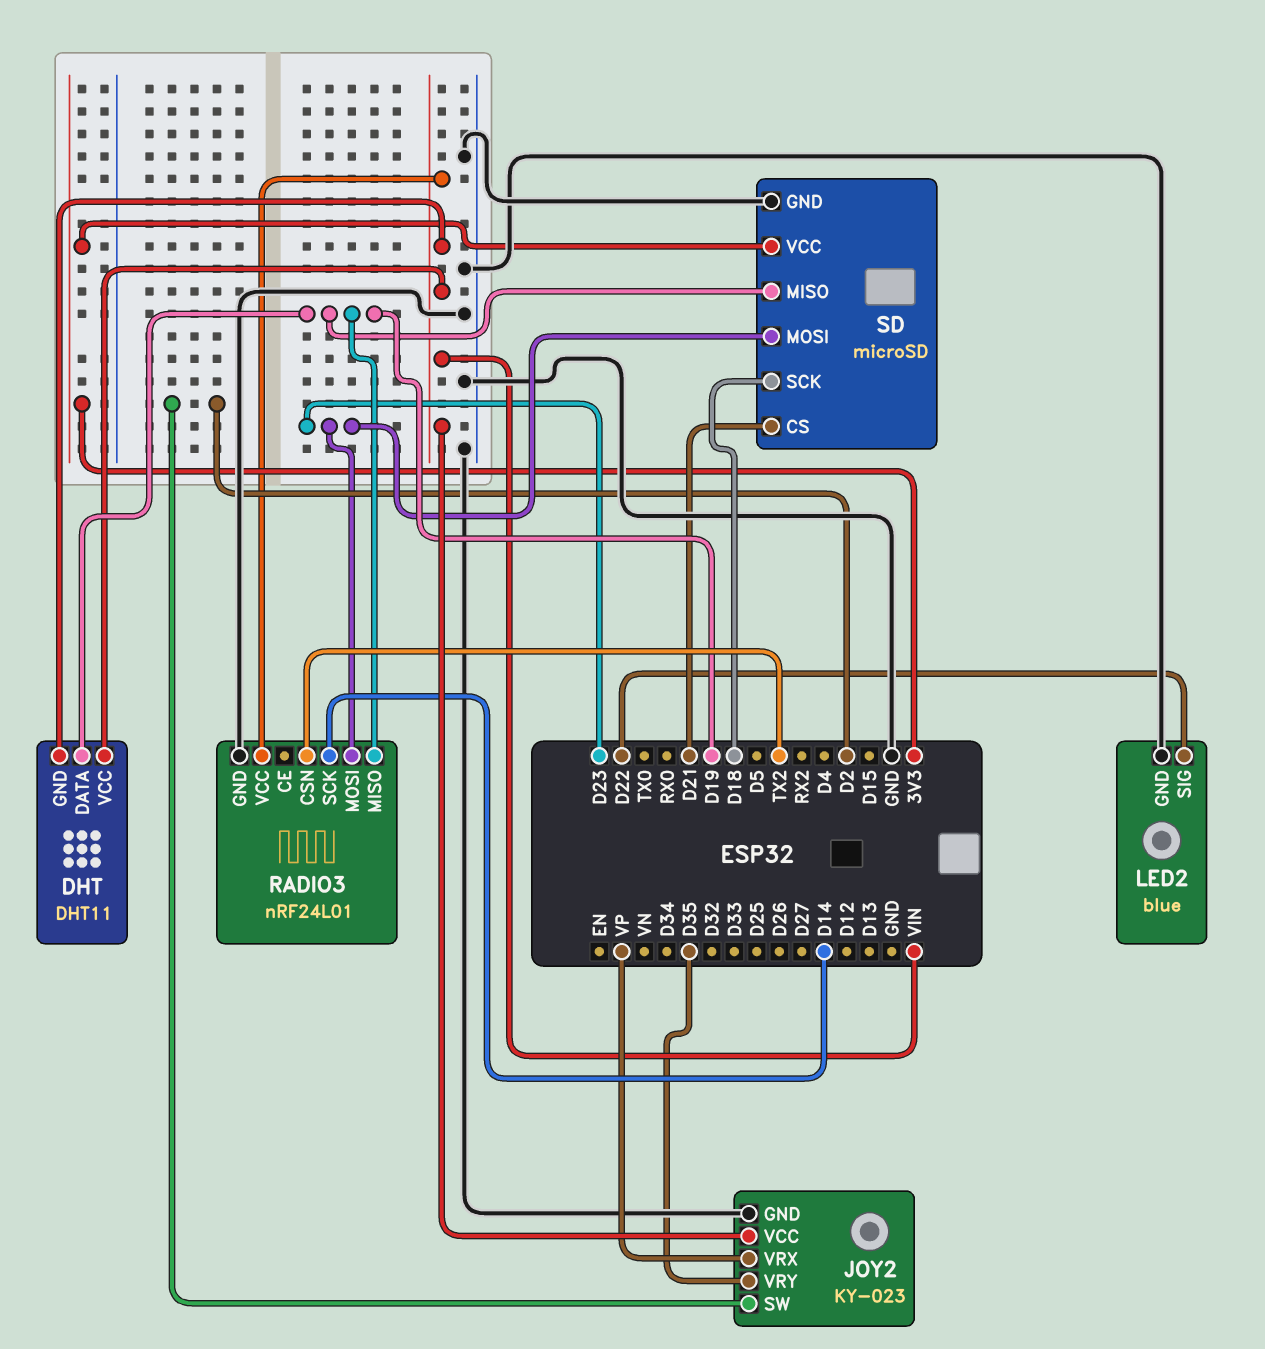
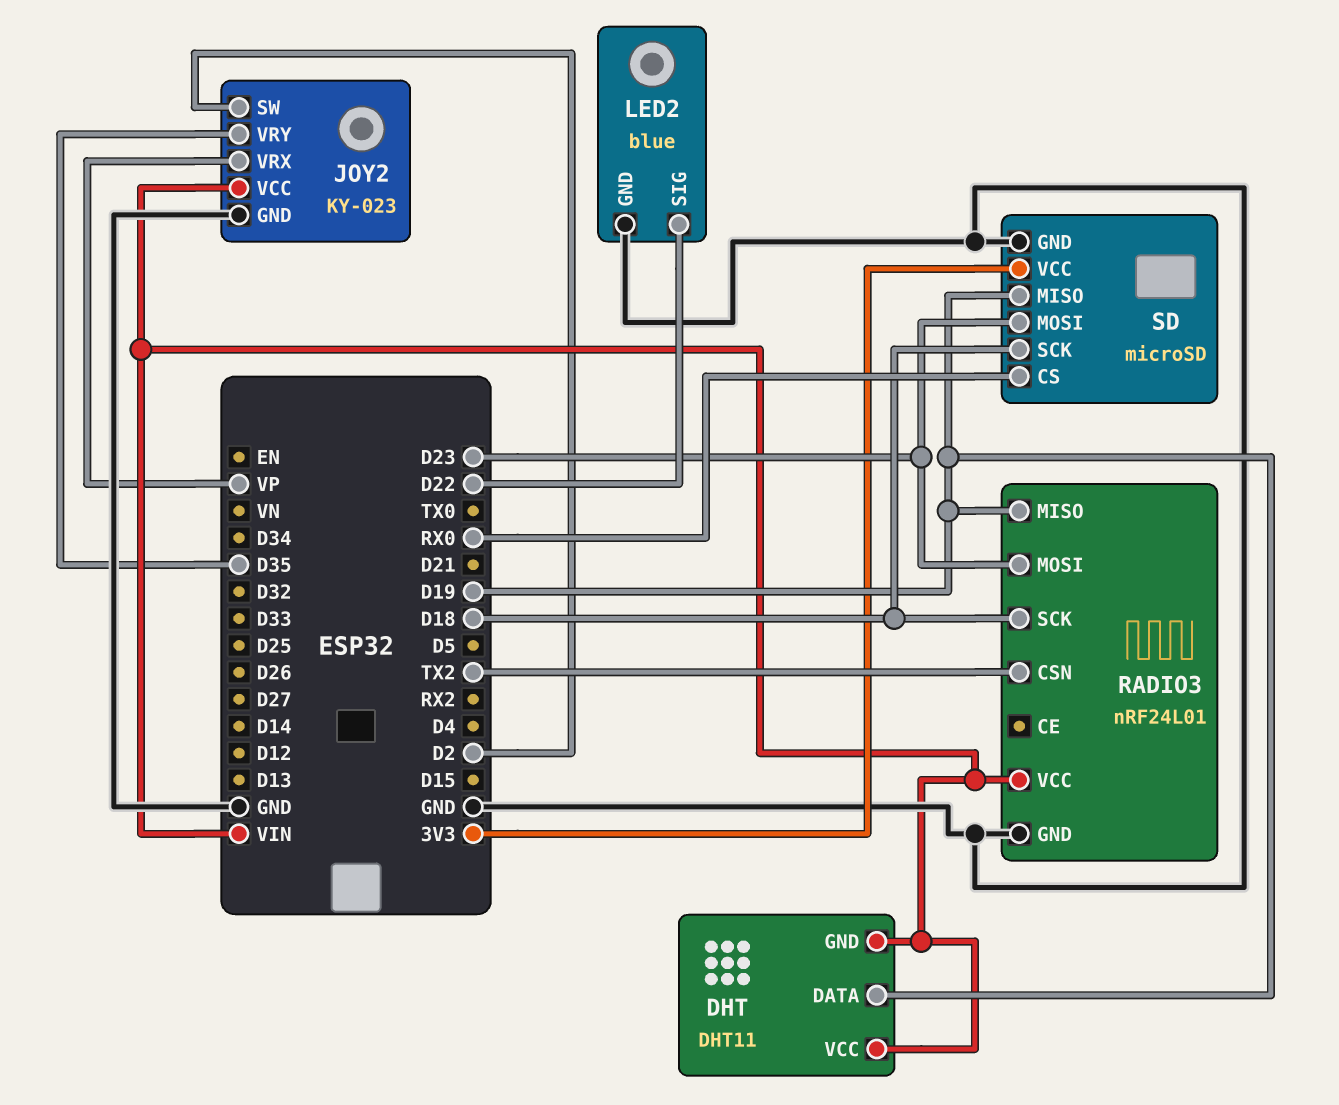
RADIO3 pin SCK: D14 -> D18
SD pin CS: D21 -> RX0

